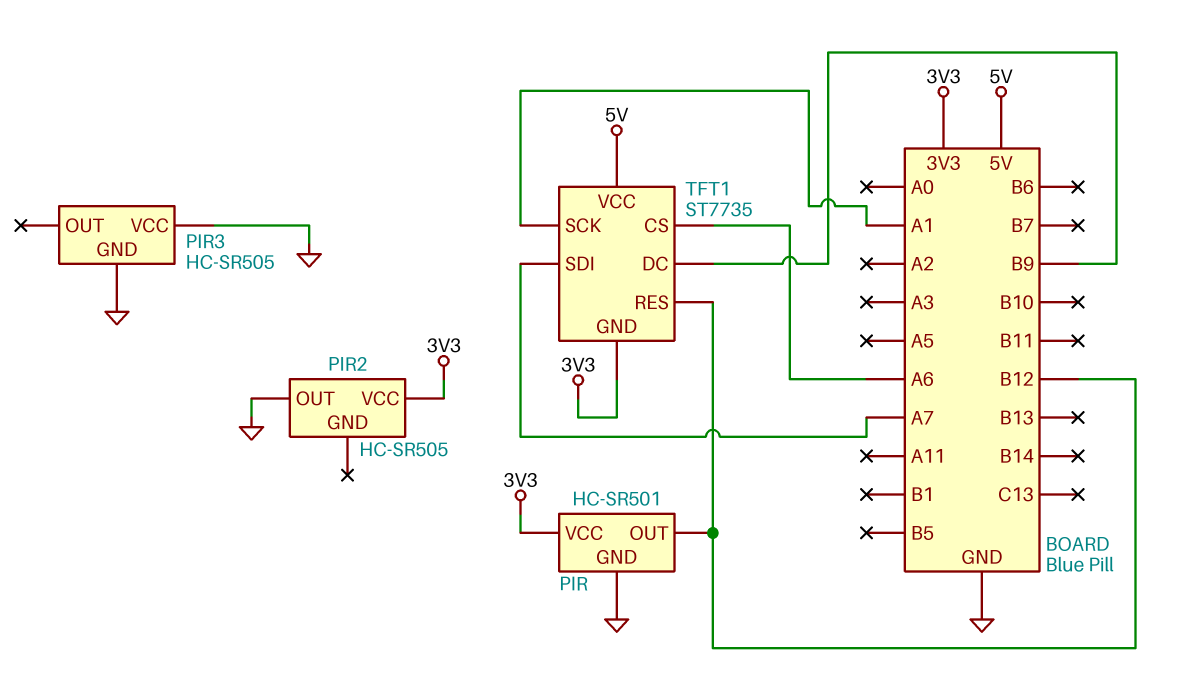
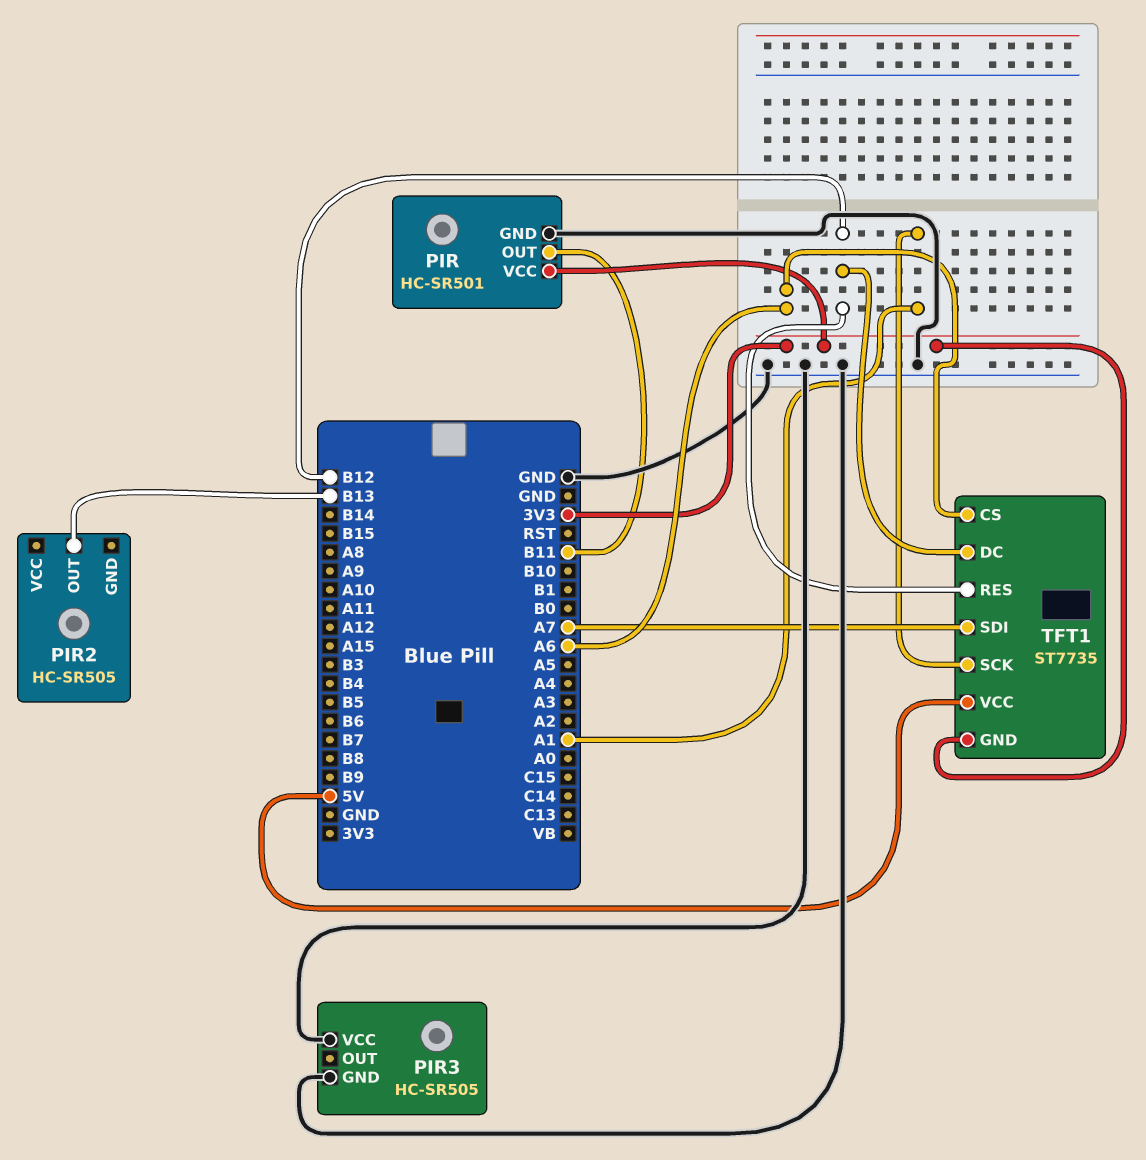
PIR pin OUT: B12 -> B11
PIR2 pin OUT: GND -> B13
PIR2 pin VCC: 3V3 -> none
TFT1 pin DC: B9 -> B12

